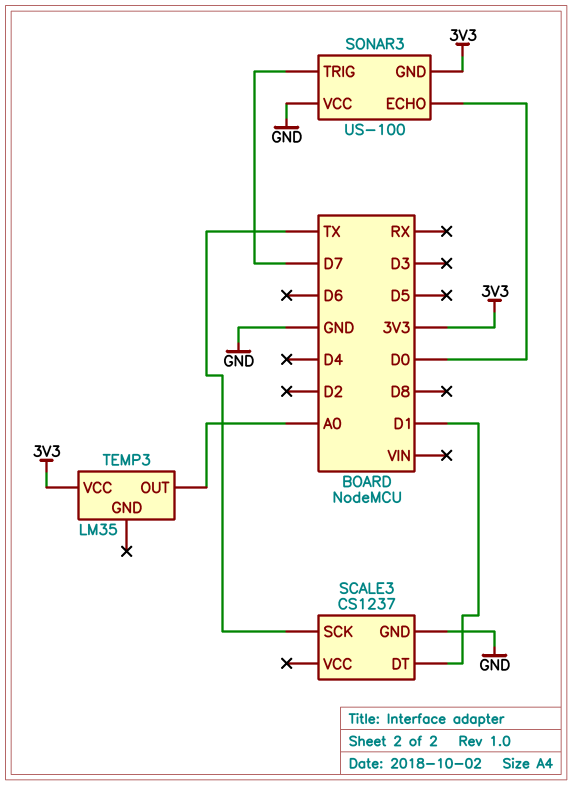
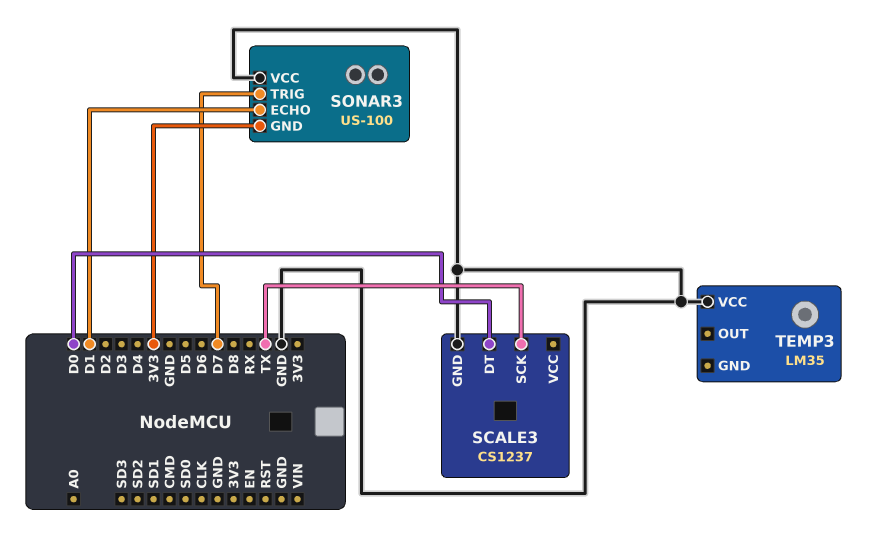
SCALE3 pin DT: D1 -> D0
SONAR3 pin ECHO: D0 -> D1
TEMP3 pin OUT: A0 -> none
TEMP3 pin VCC: 3V3 -> GND

